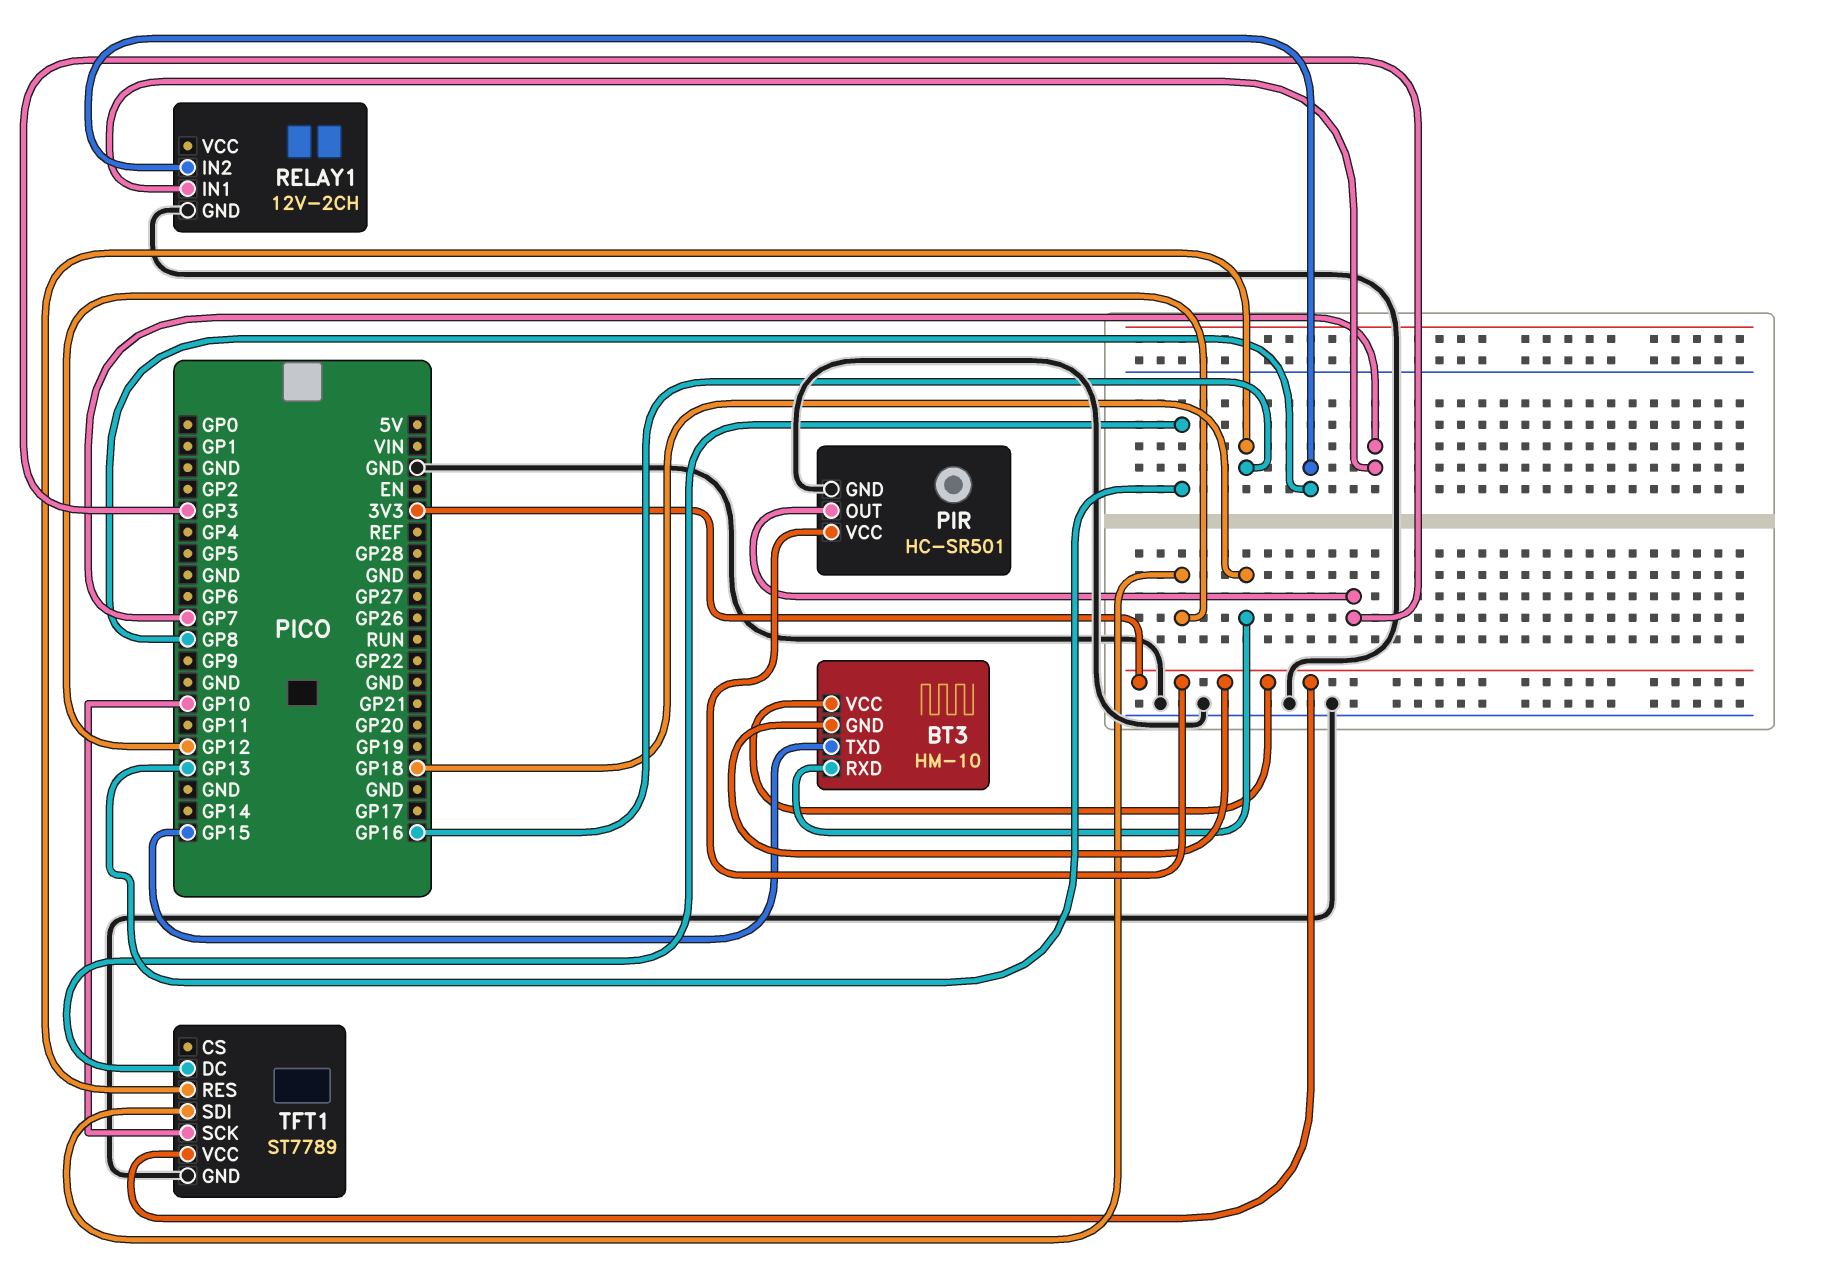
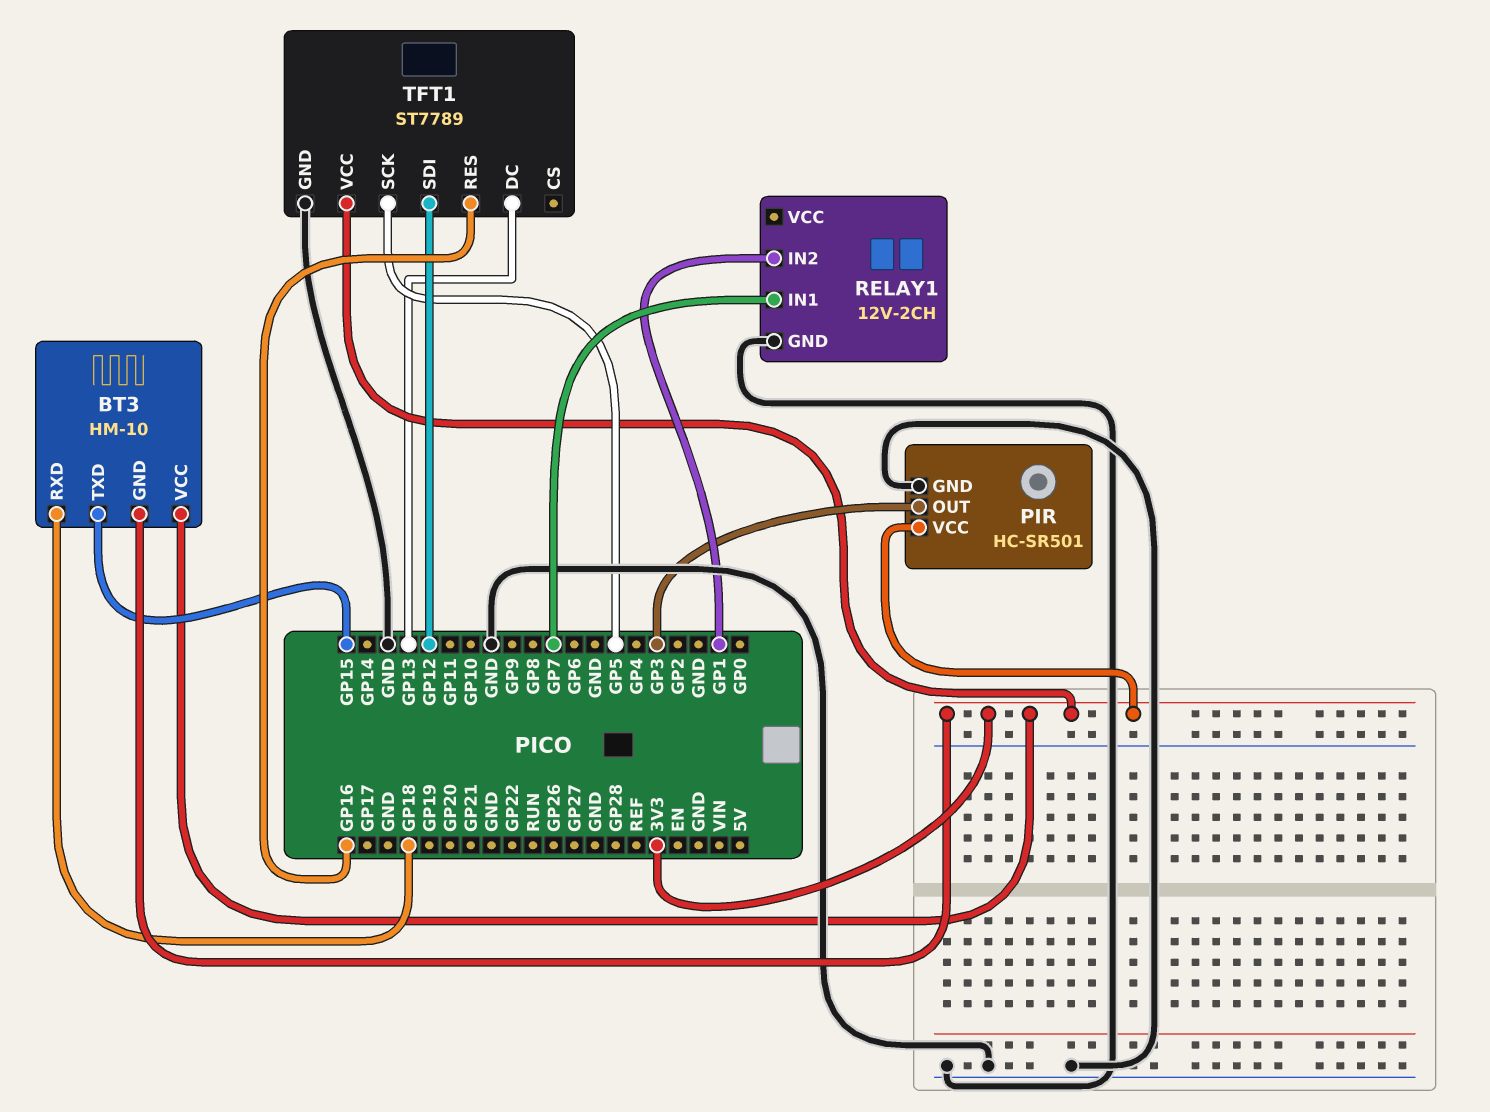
RELAY1 pin IN2: GP8 -> GP1
TFT1 pin SCK: GP10 -> GP5

